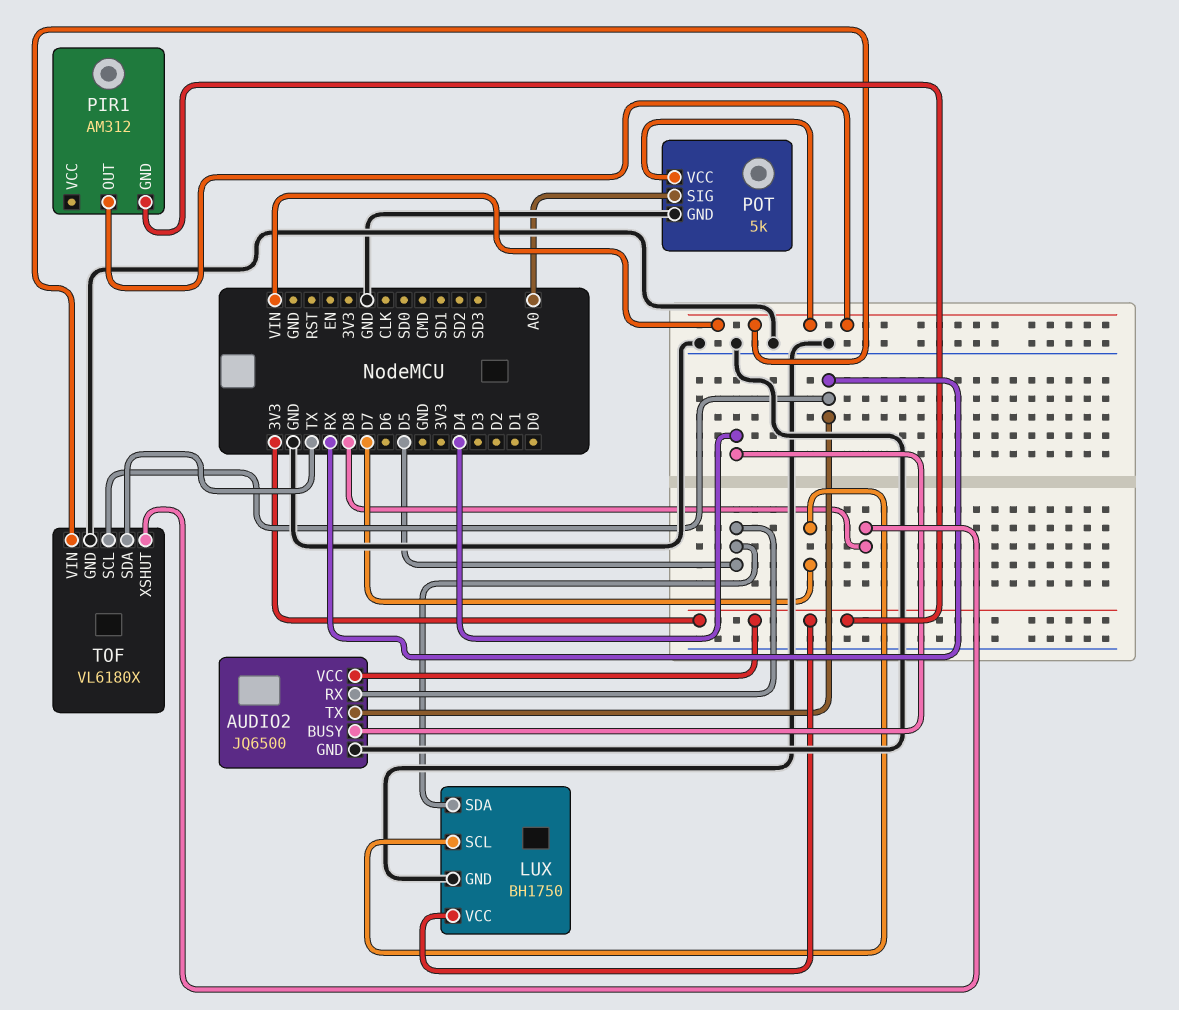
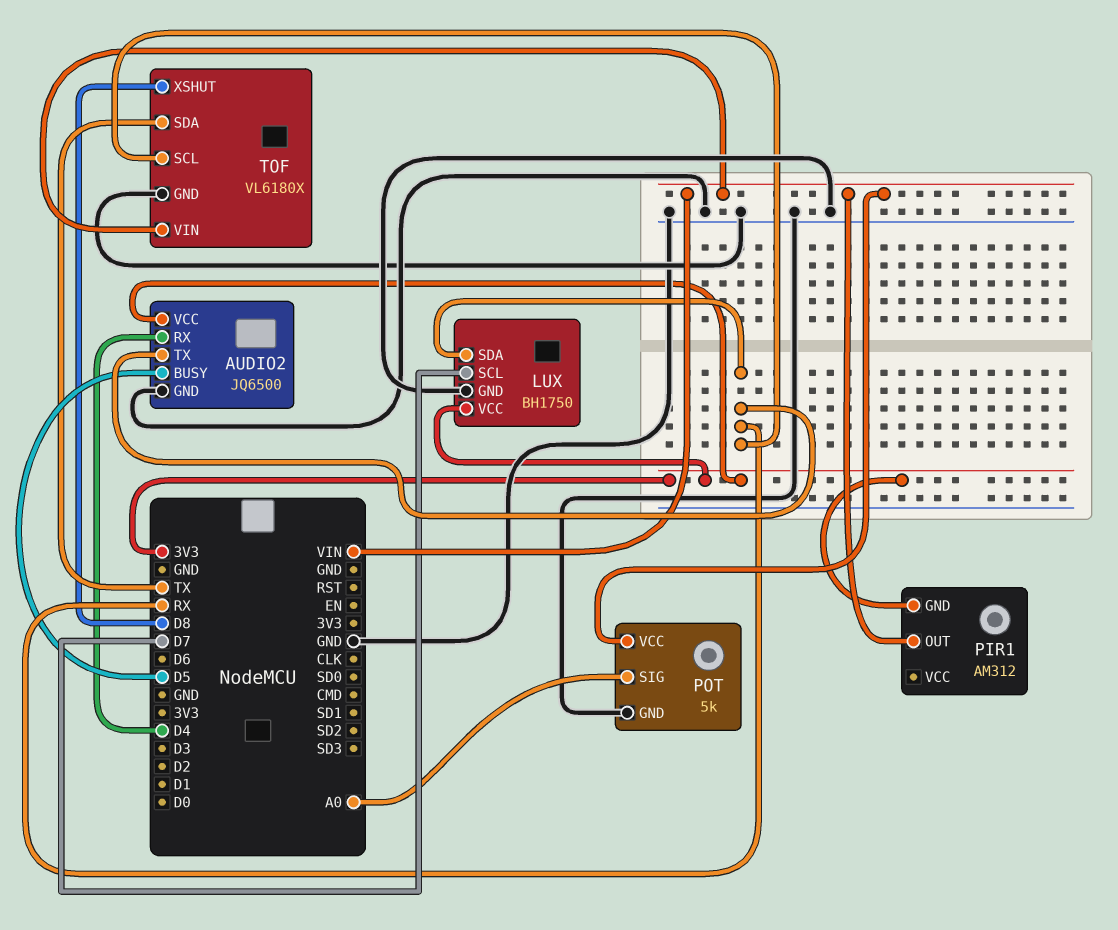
AUDIO2 pin BUSY: D4 -> D5
AUDIO2 pin RX: D5 -> D4
LUX pin SDA: D5 -> RX

